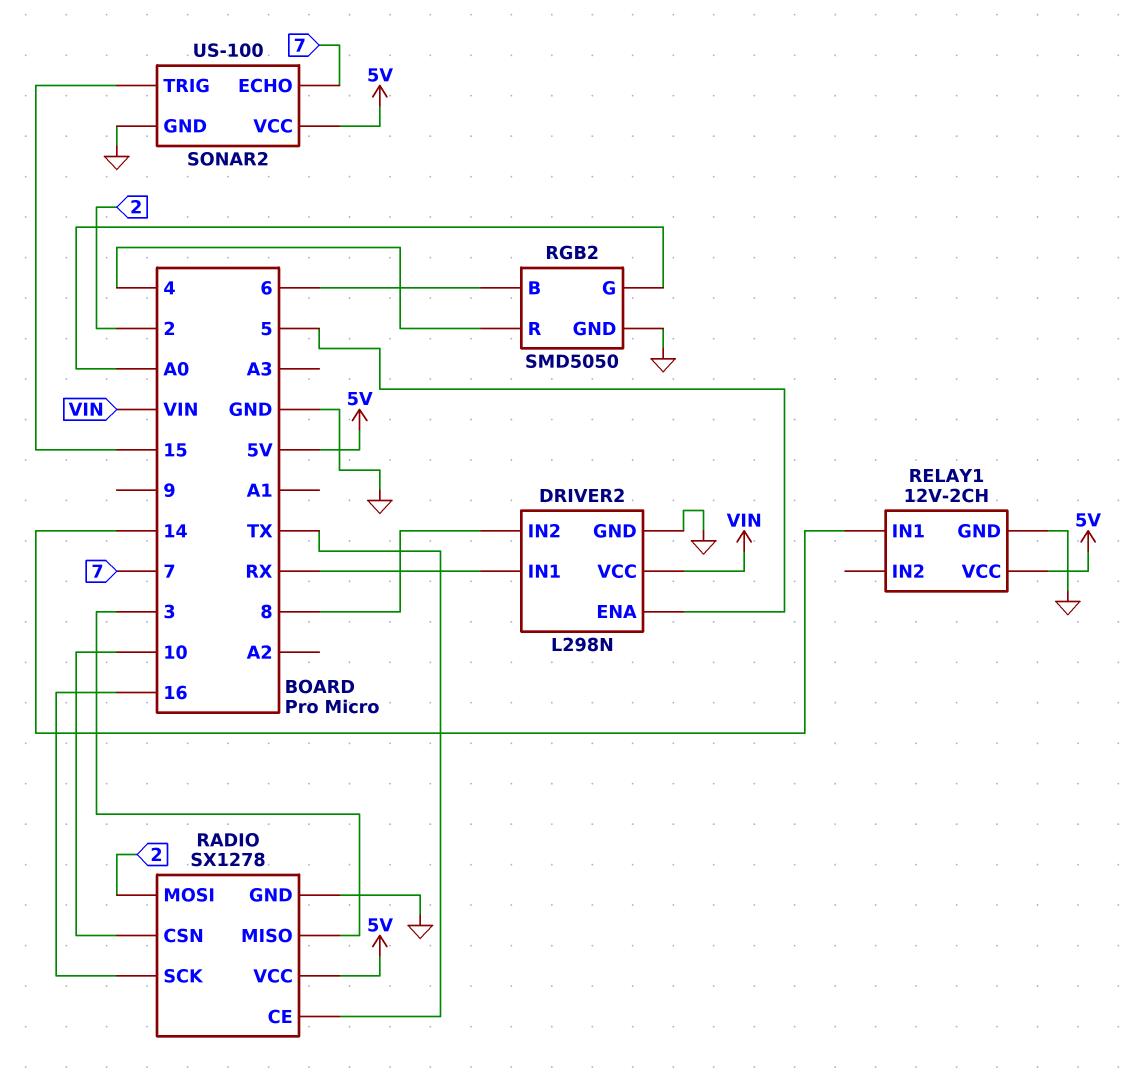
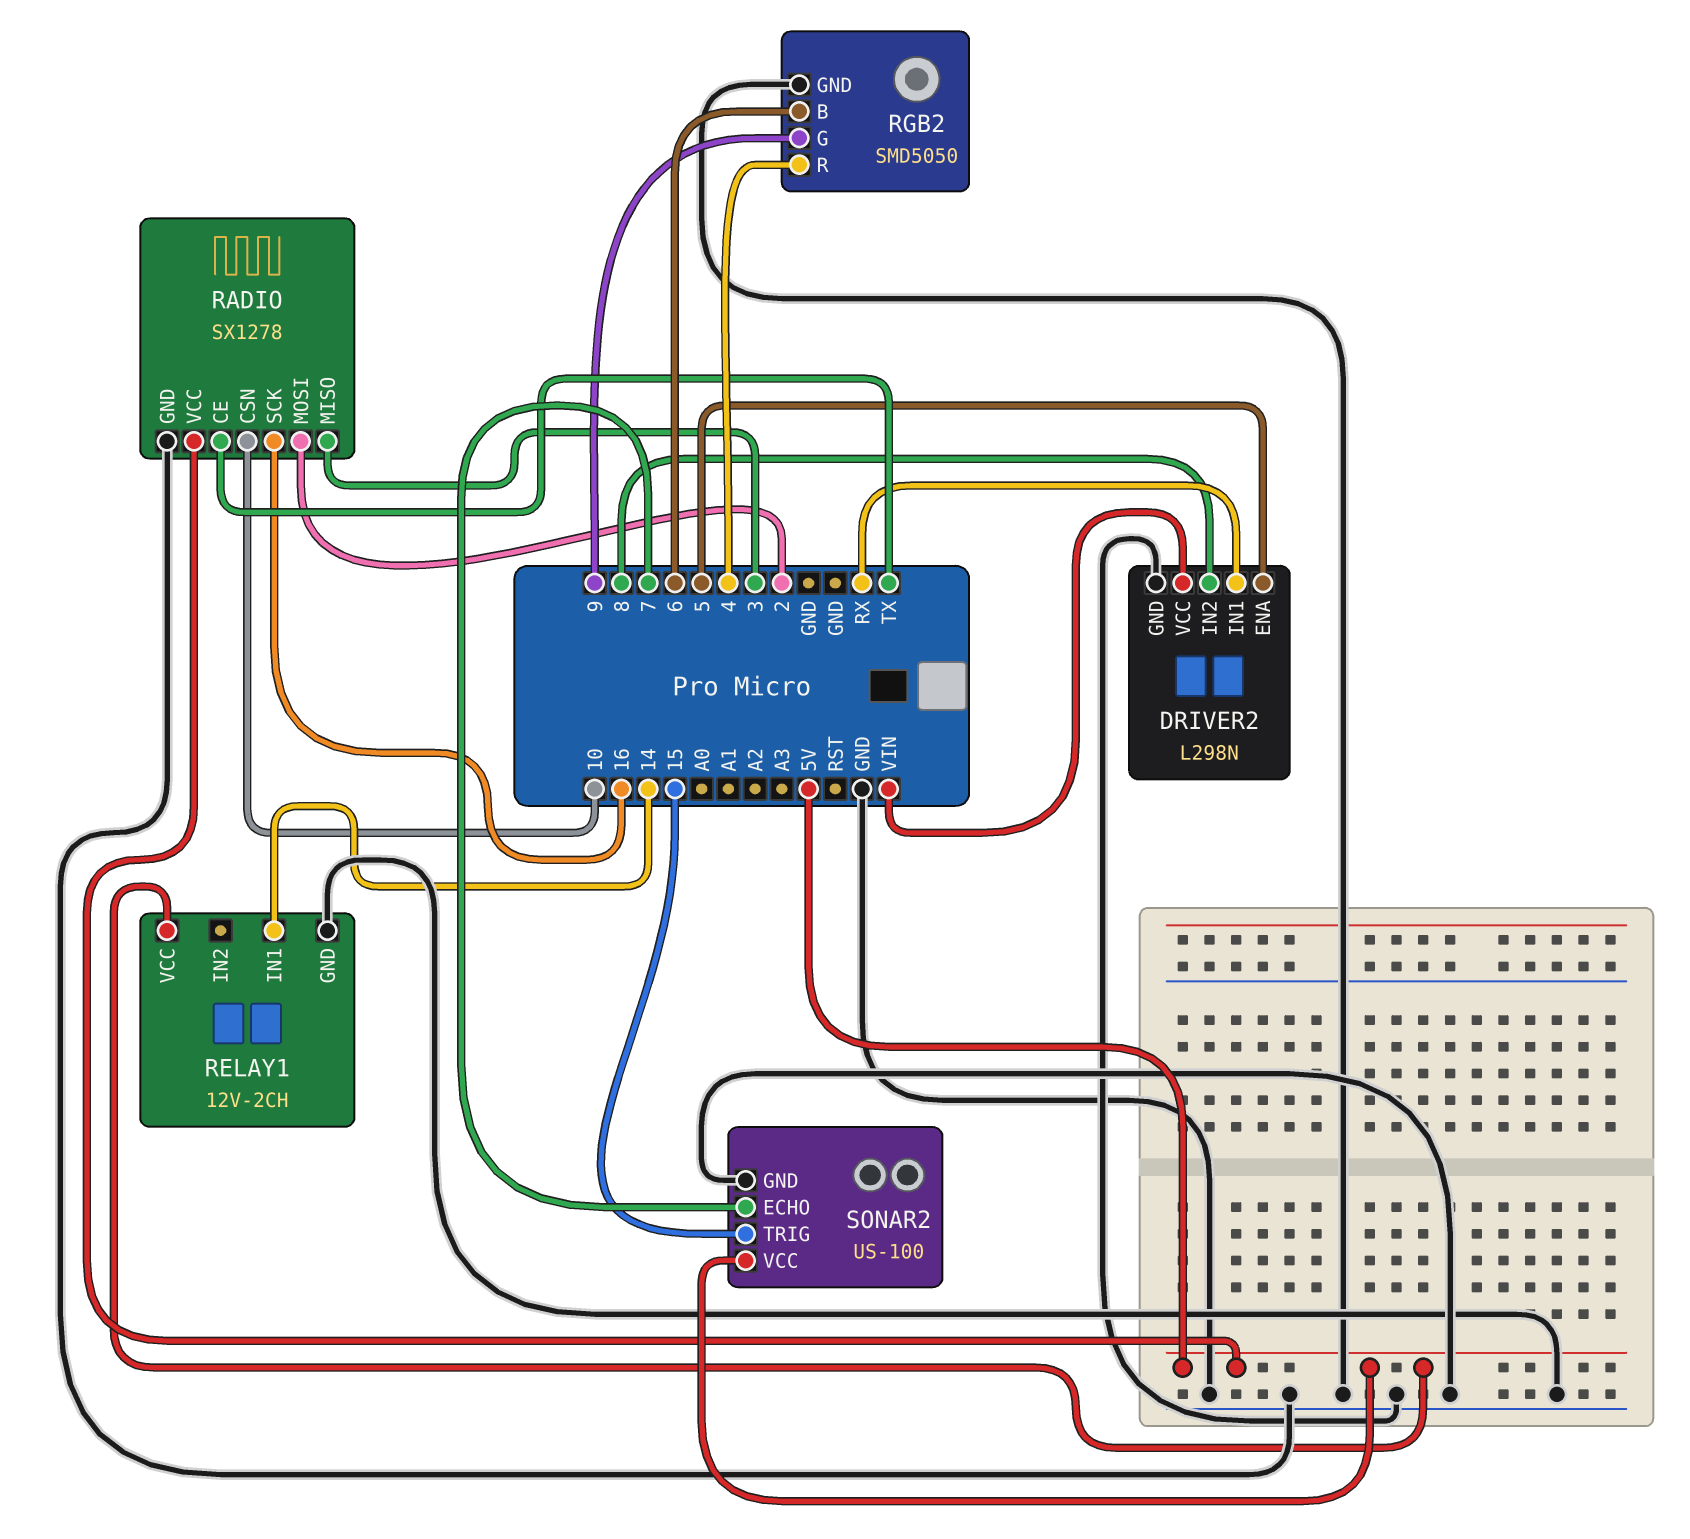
RGB2 pin G: A0 -> 9

